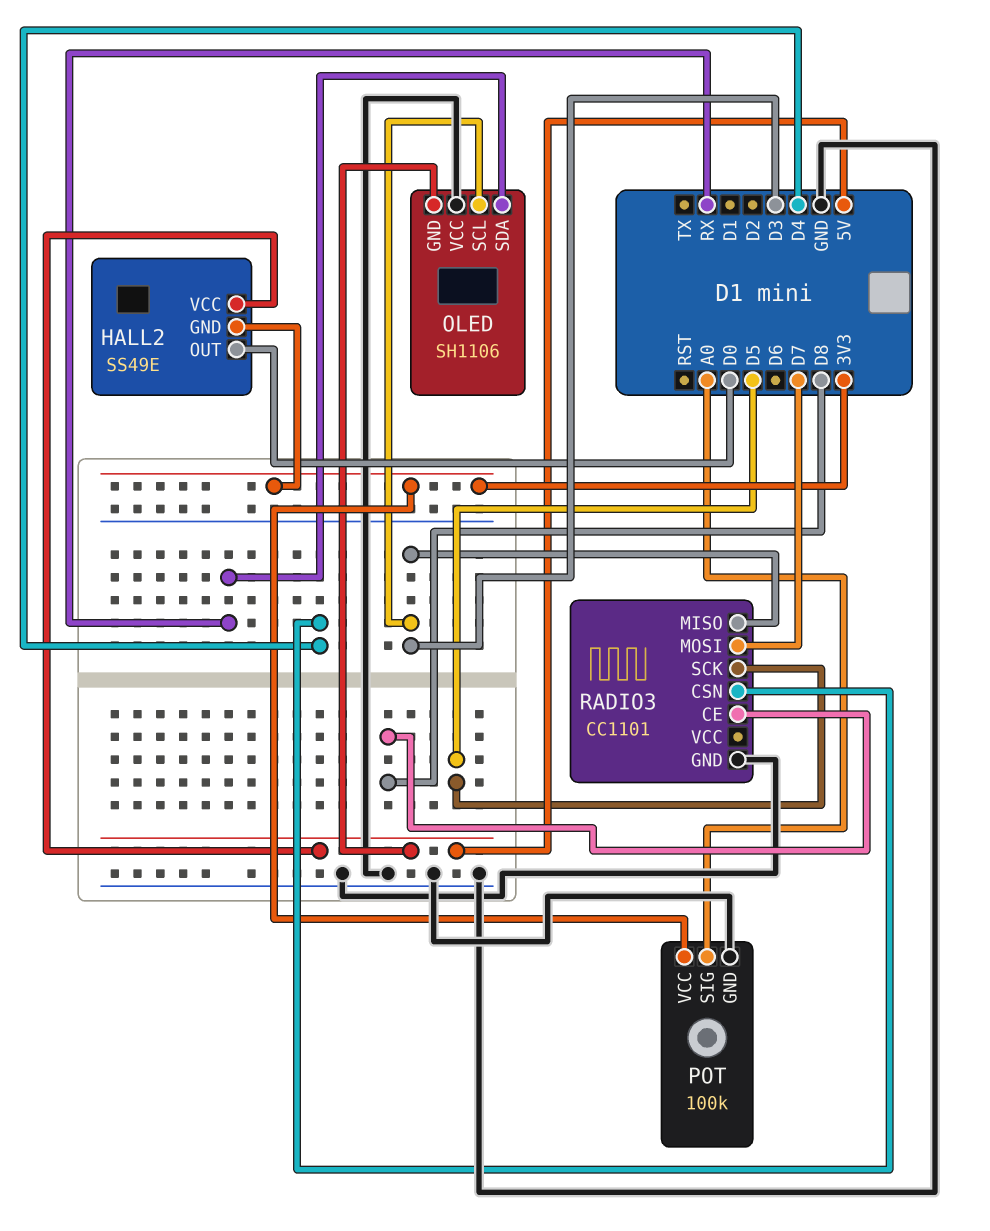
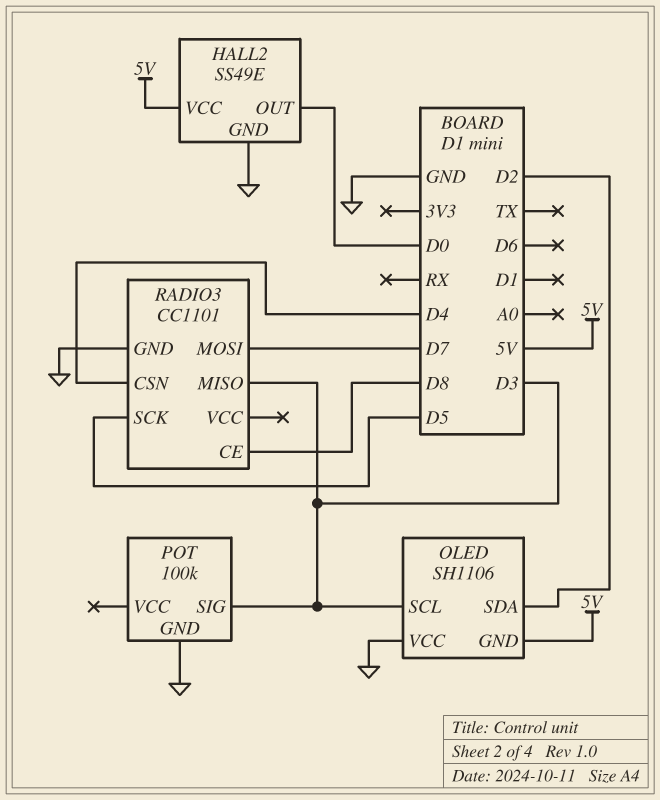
HALL2 pin GND: 3V3 -> GND
OLED pin SDA: RX -> D2
POT pin SIG: A0 -> D3
POT pin VCC: 3V3 -> none

